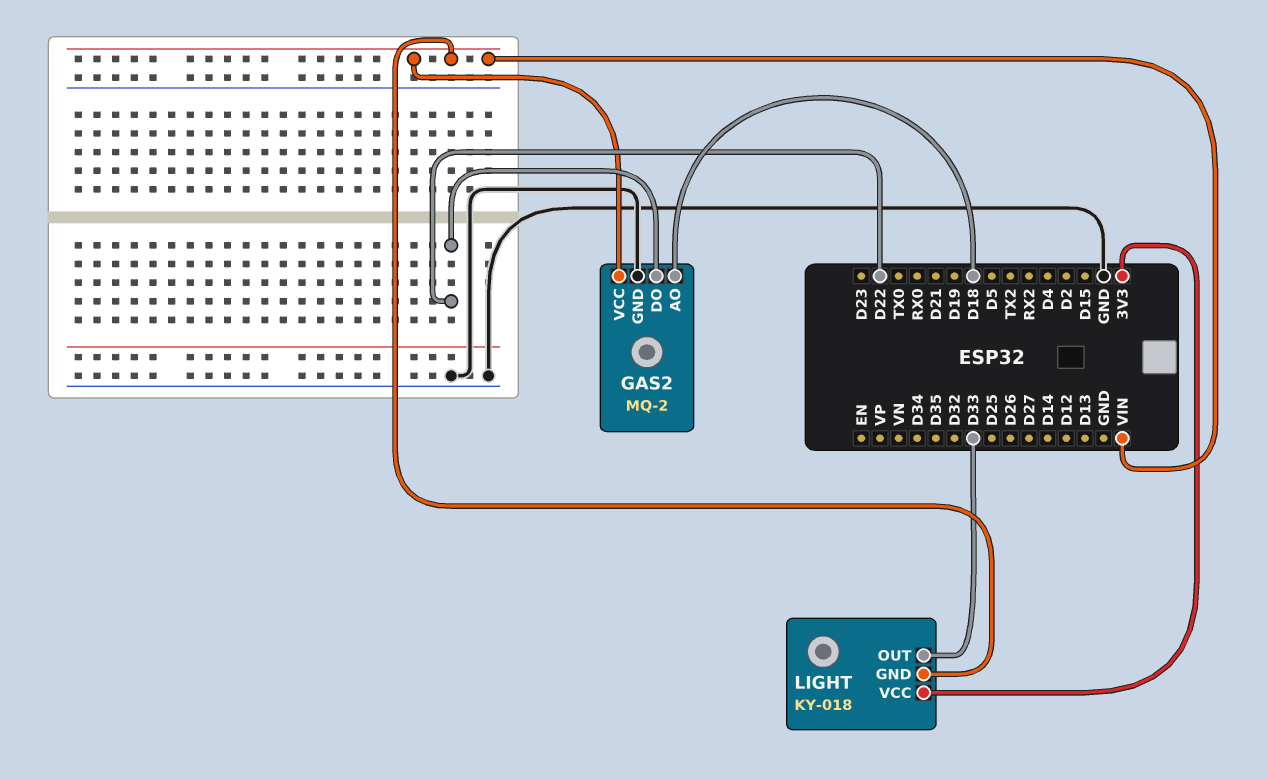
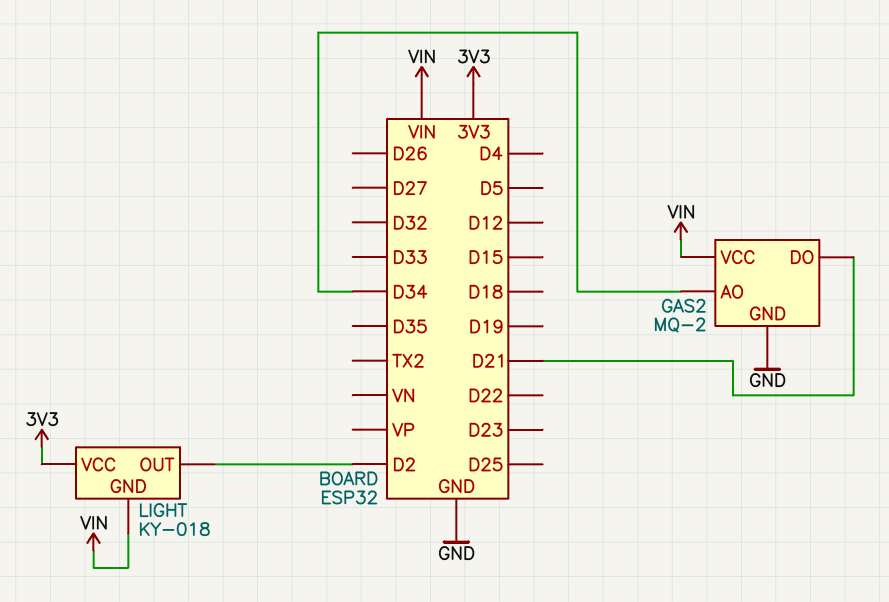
GAS2 pin AO: D18 -> D34
GAS2 pin DO: D22 -> D21
LIGHT pin OUT: D33 -> D2

